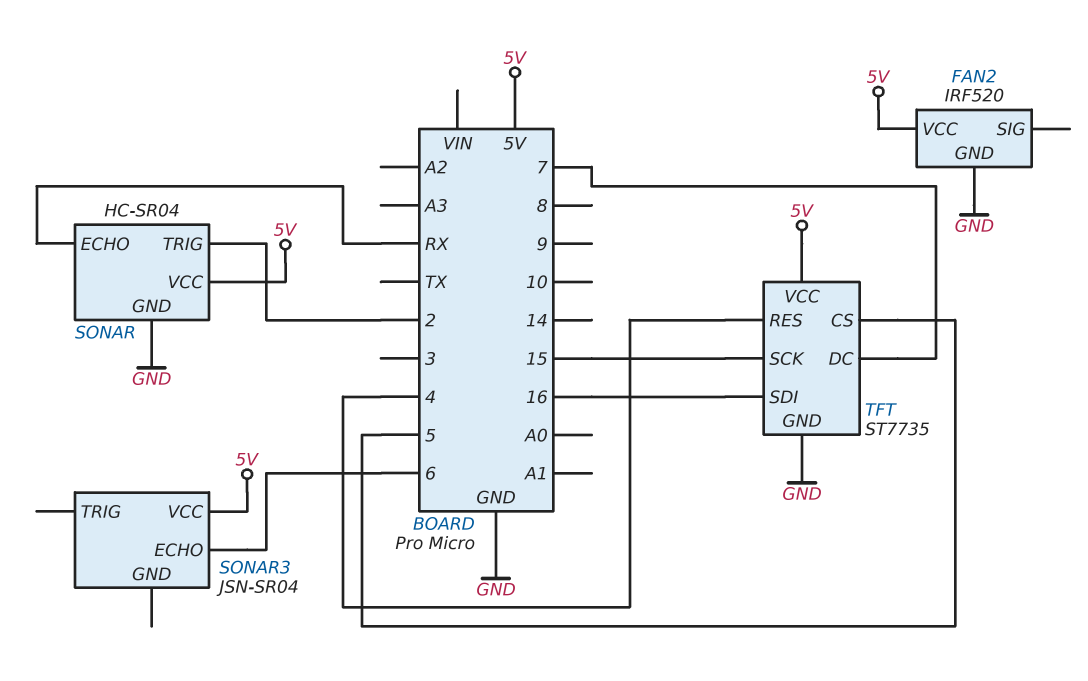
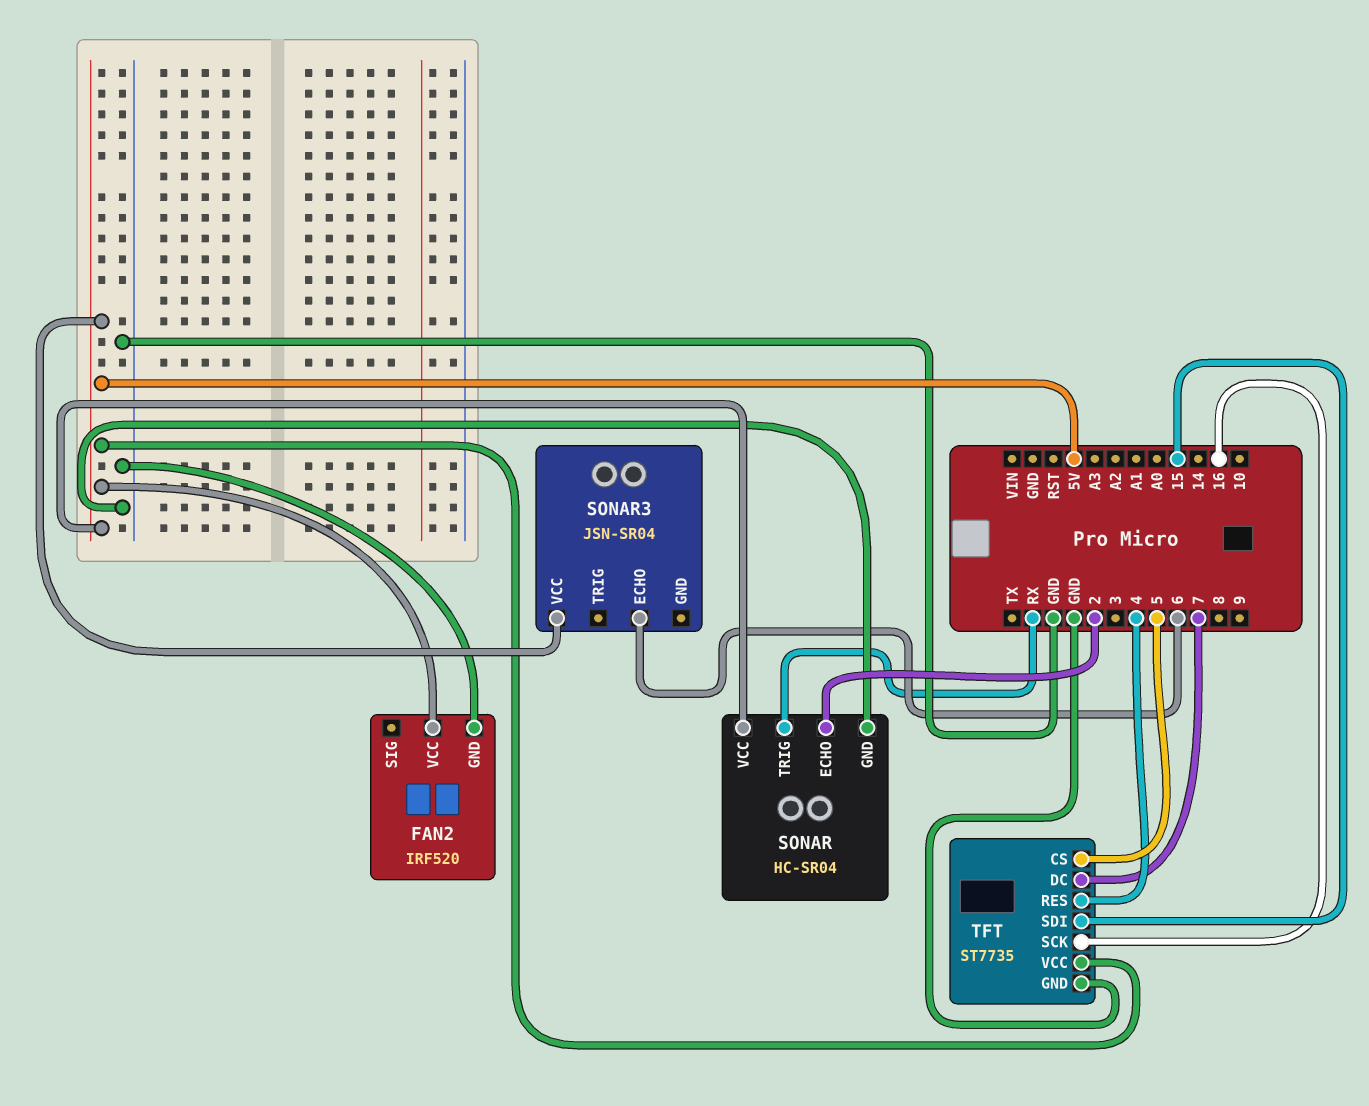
SONAR pin ECHO: RX -> 2
SONAR pin TRIG: 2 -> RX
TFT pin SCK: 15 -> 16
TFT pin SDI: 16 -> 15

